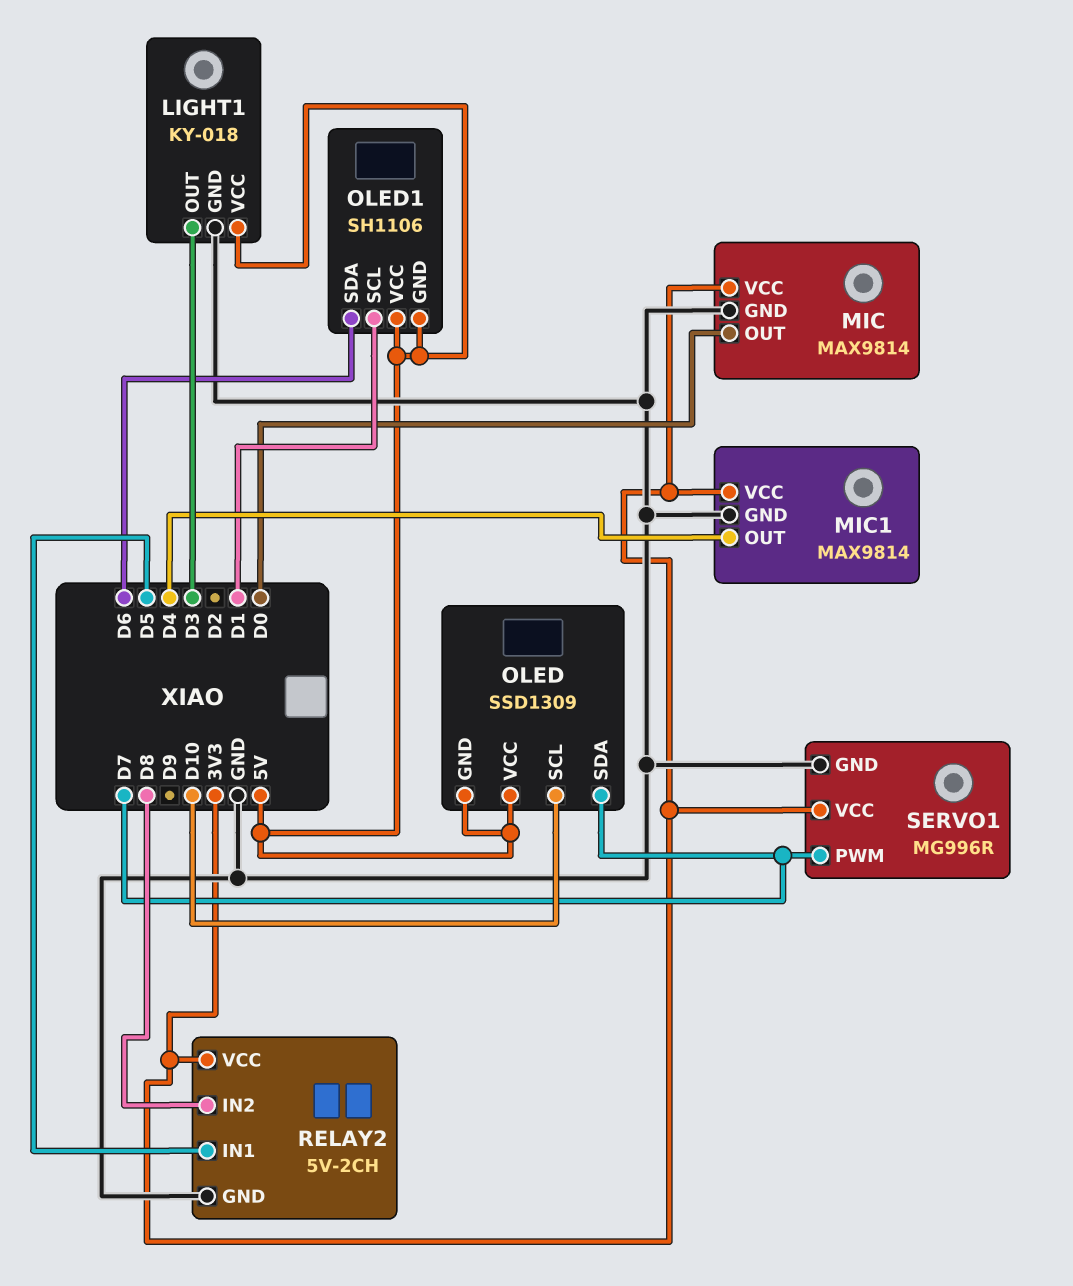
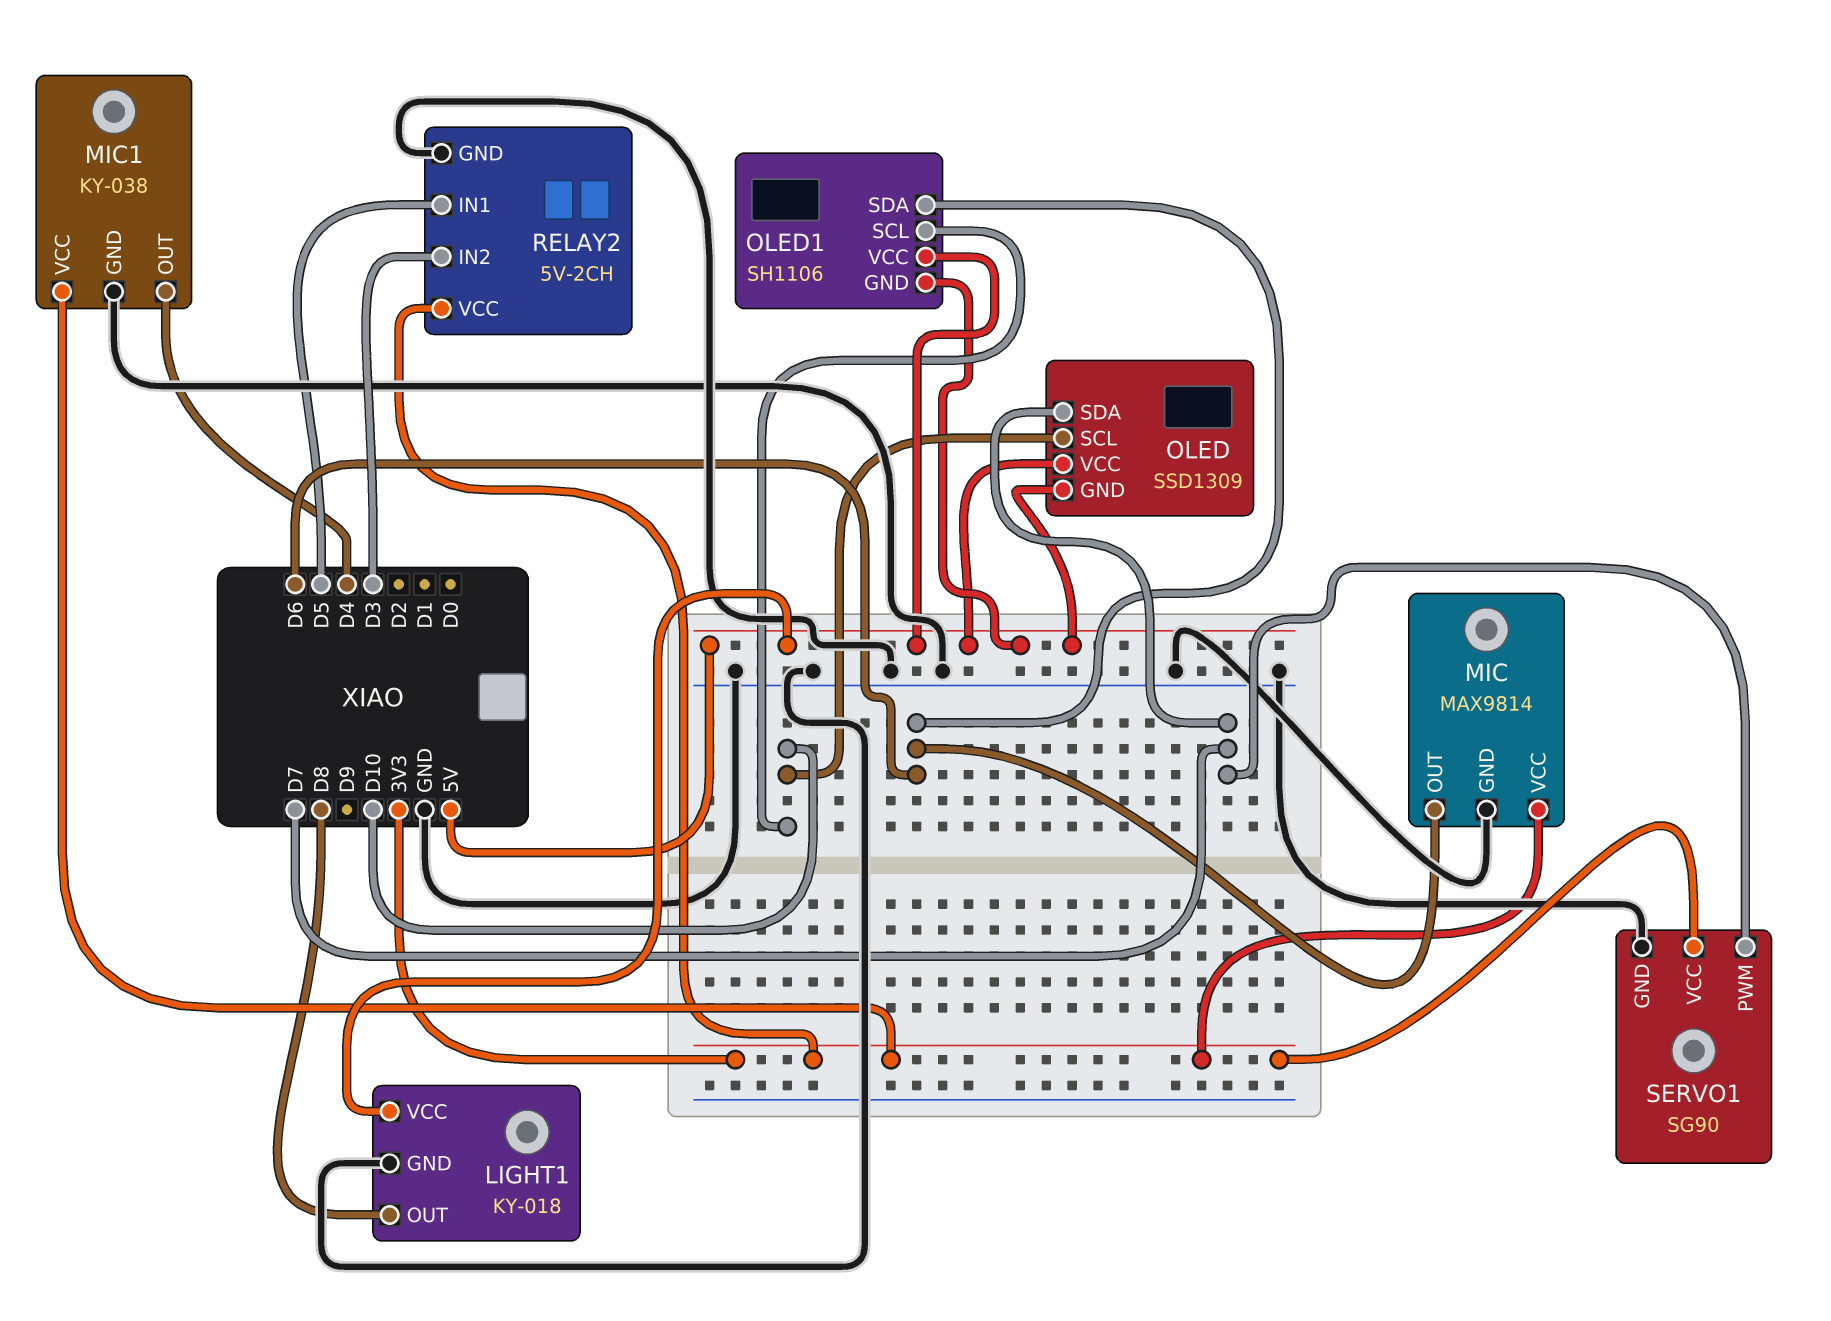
LIGHT1 pin OUT: D3 -> D8
MIC pin OUT: D0 -> D6
MIC1: MAX9814 -> KY-038
OLED1 pin SCL: D1 -> D10
RELAY2 pin IN2: D8 -> D3
SERVO1: MG996R -> SG90

